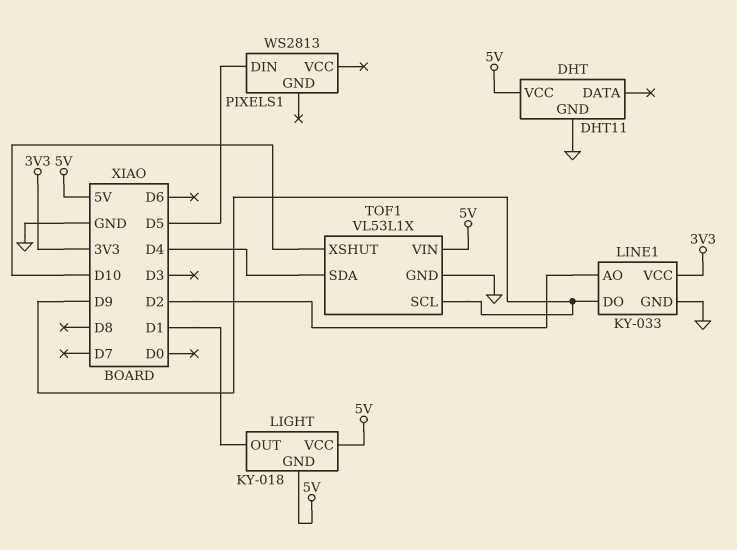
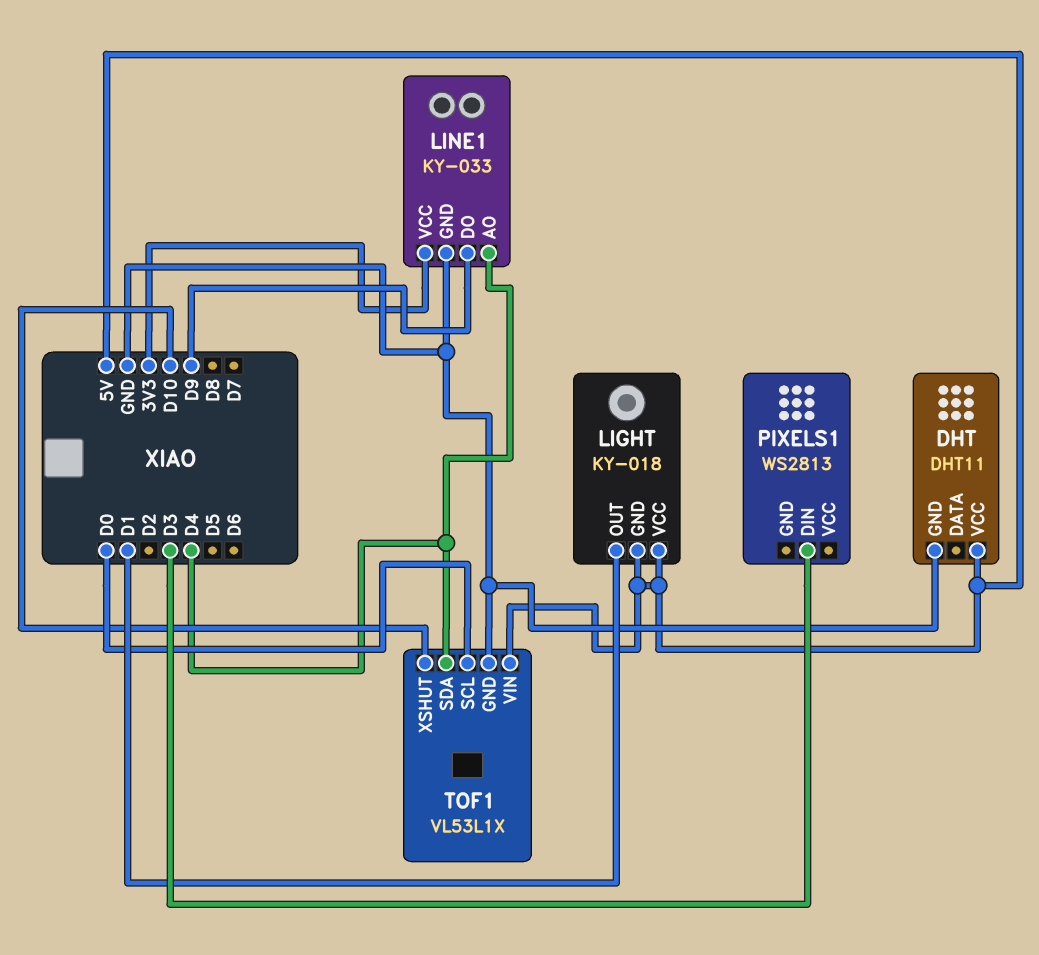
LINE1 pin AO: D2 -> D4
PIXELS1 pin DIN: D5 -> D3
TOF1 pin SCL: D9 -> D0

